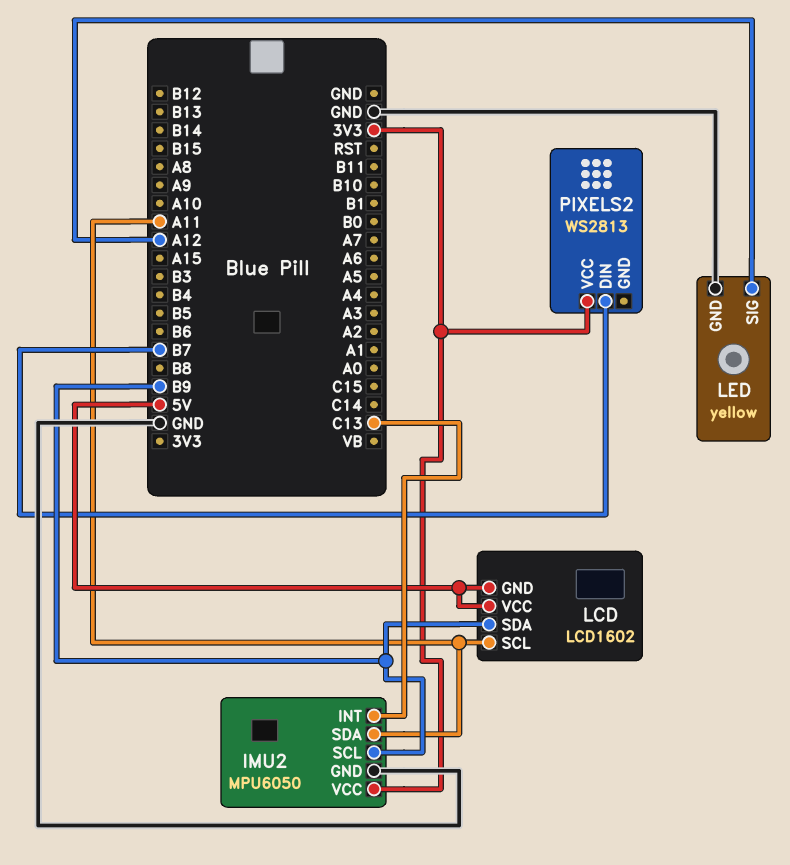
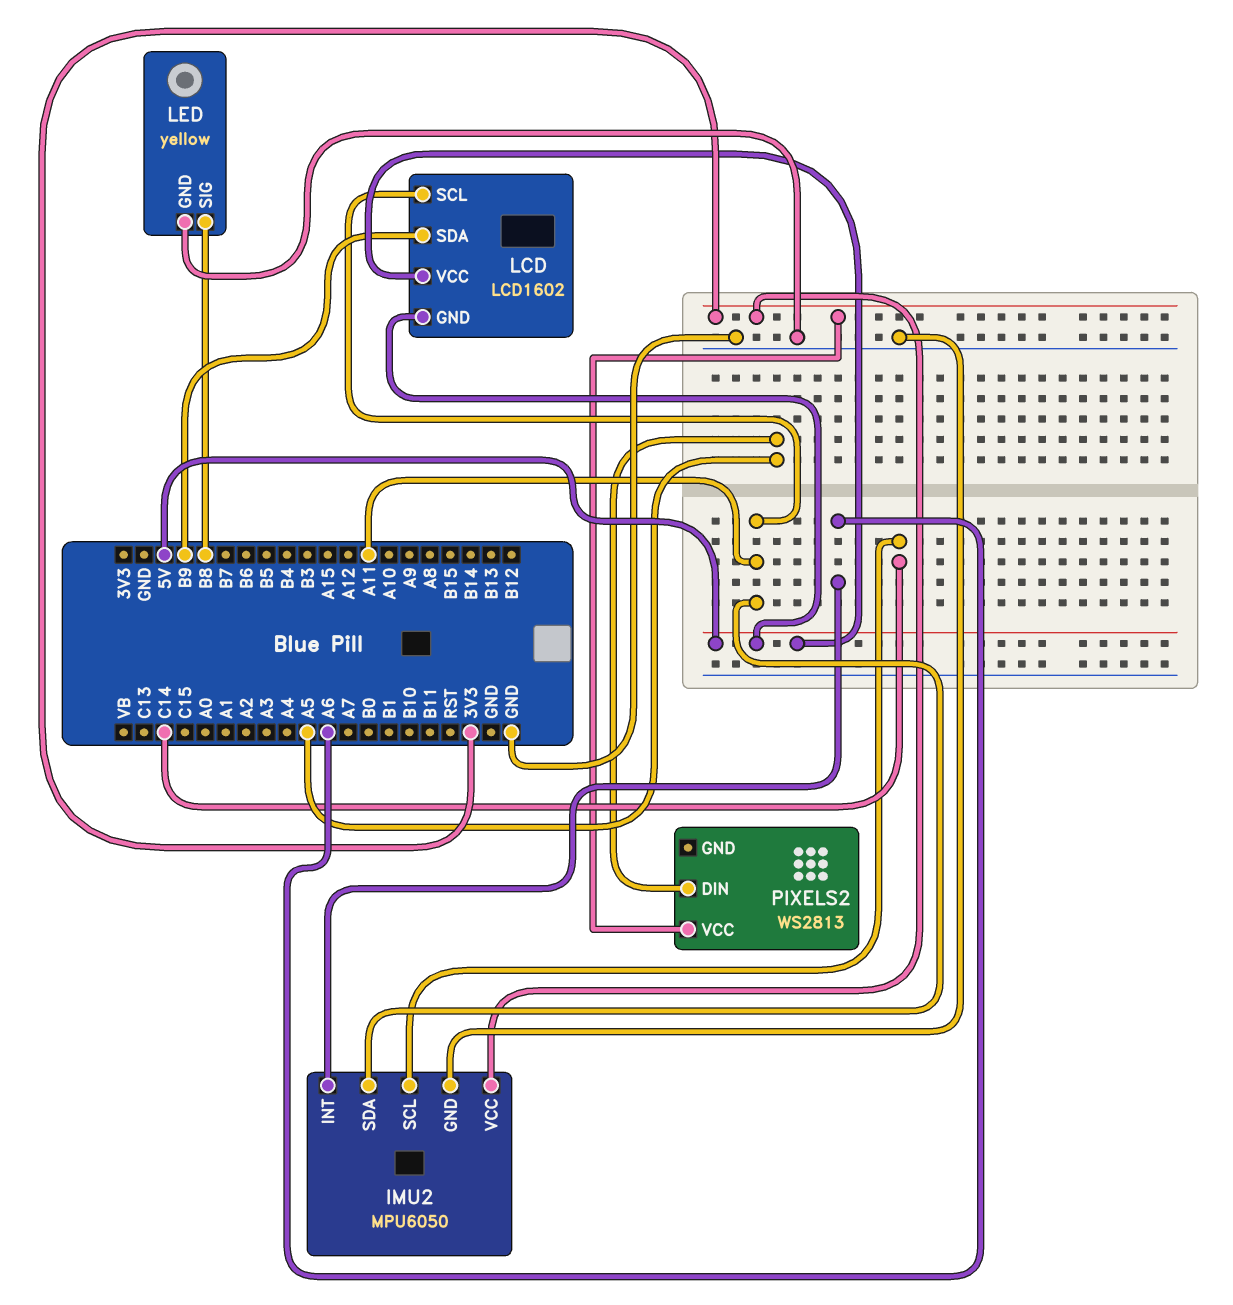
IMU2 pin INT: C13 -> A6
IMU2 pin SCL: B9 -> C14
LED pin SIG: A12 -> B8
PIXELS2 pin DIN: B7 -> A5

